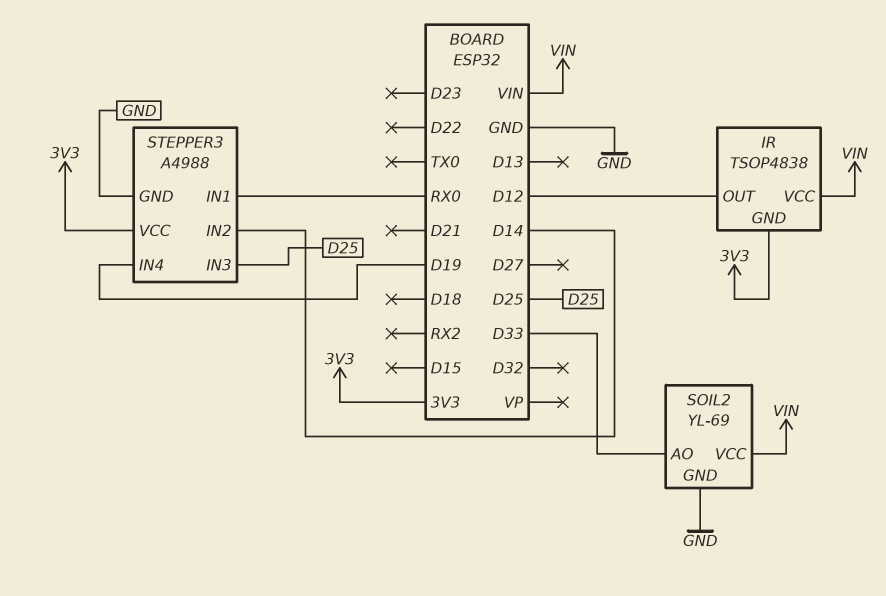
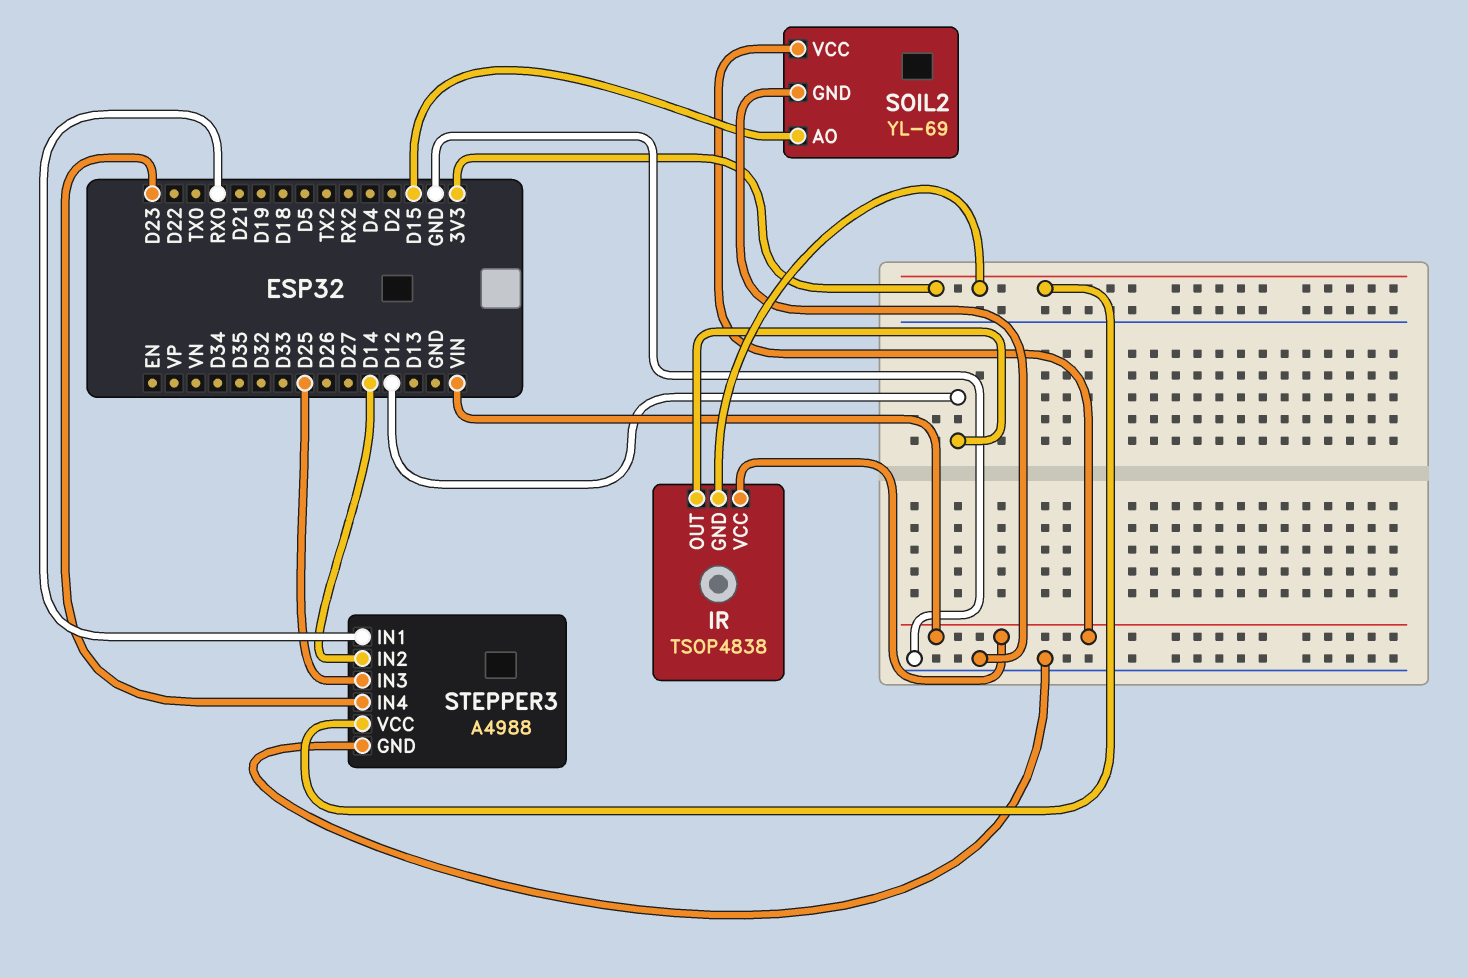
SOIL2 pin AO: D33 -> D15
STEPPER3 pin IN4: D19 -> D23

